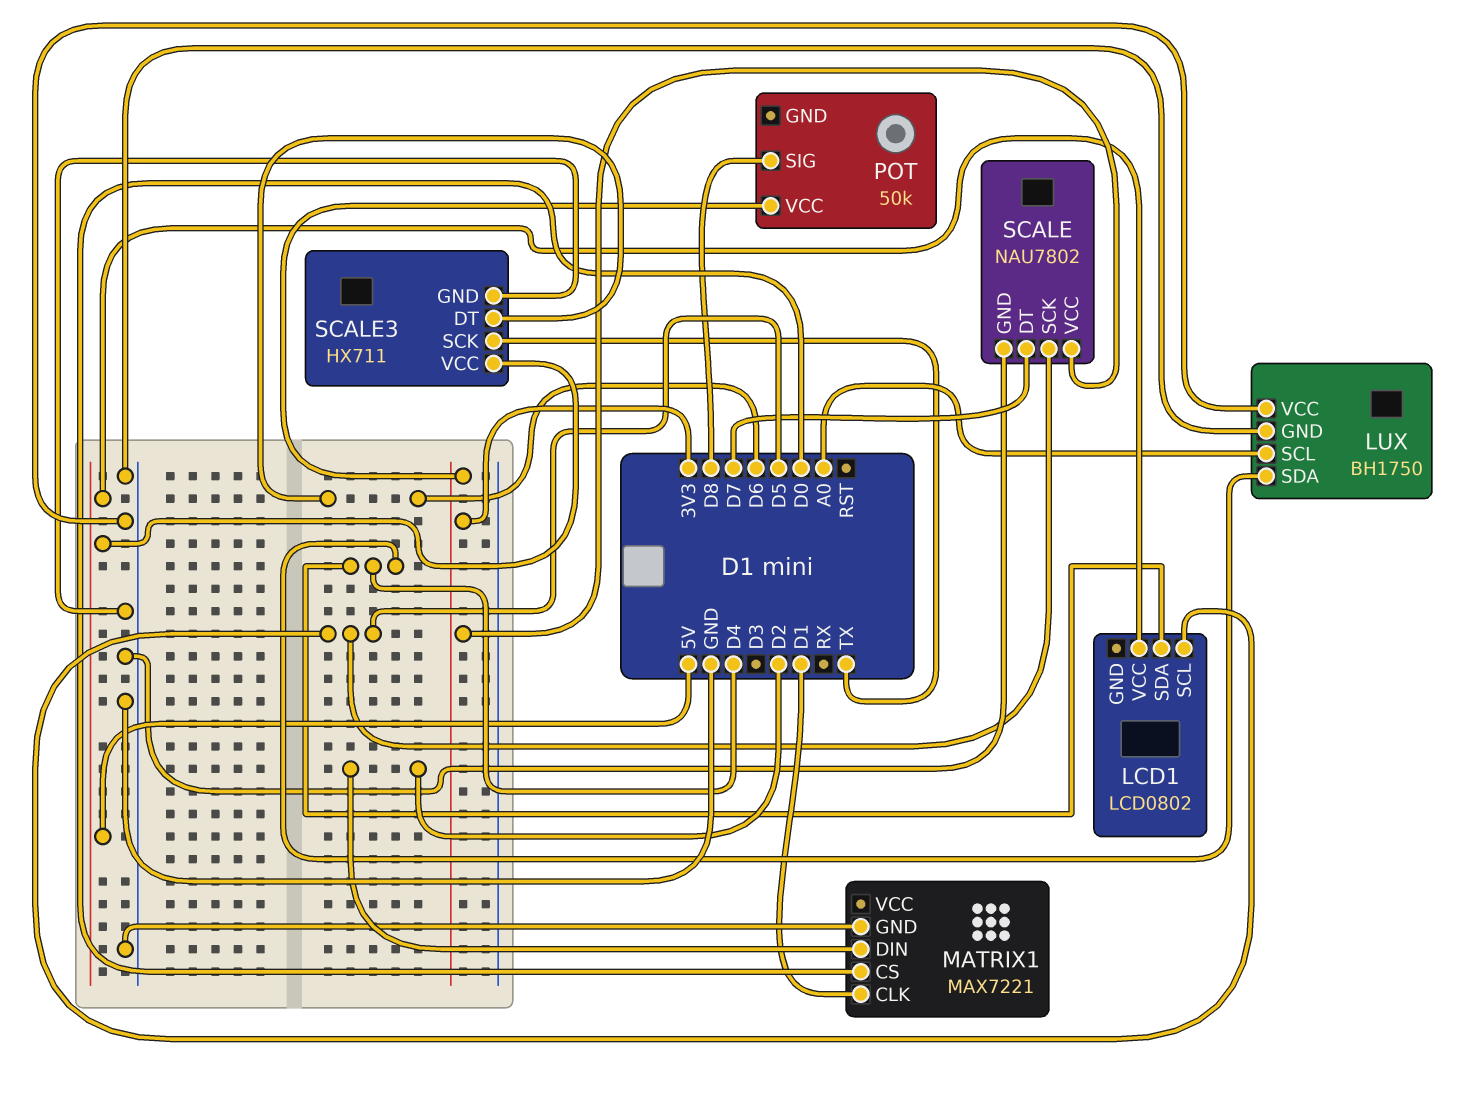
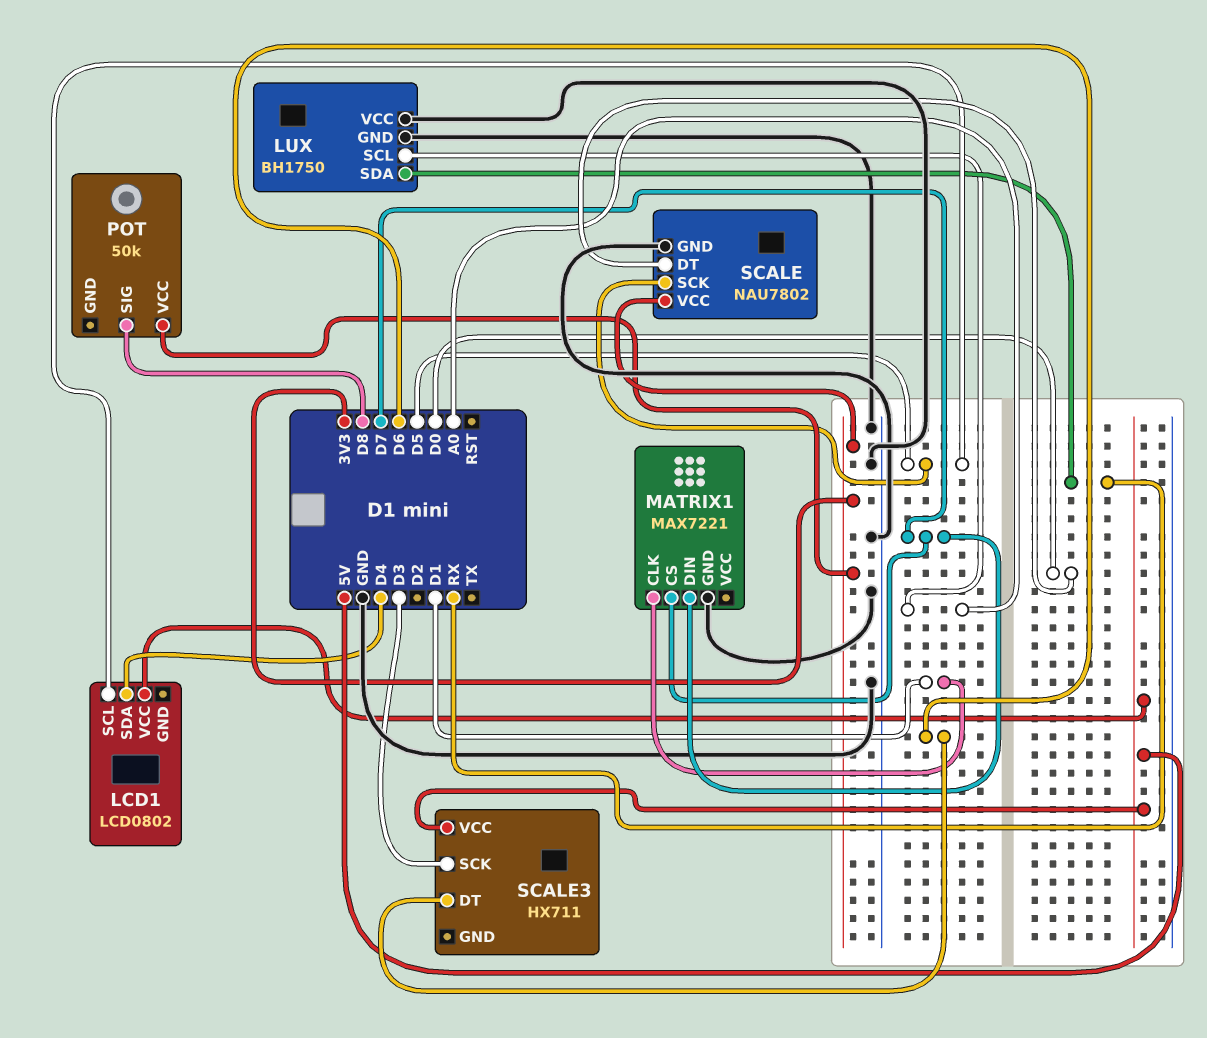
LUX pin SDA: D4 -> RX
MATRIX1 pin CS: D0 -> D7
MATRIX1 pin DIN: D2 -> D7
SCALE pin DT: D7 -> D0
SCALE3 pin GND: GND -> none
SCALE3 pin SCK: TX -> D3

